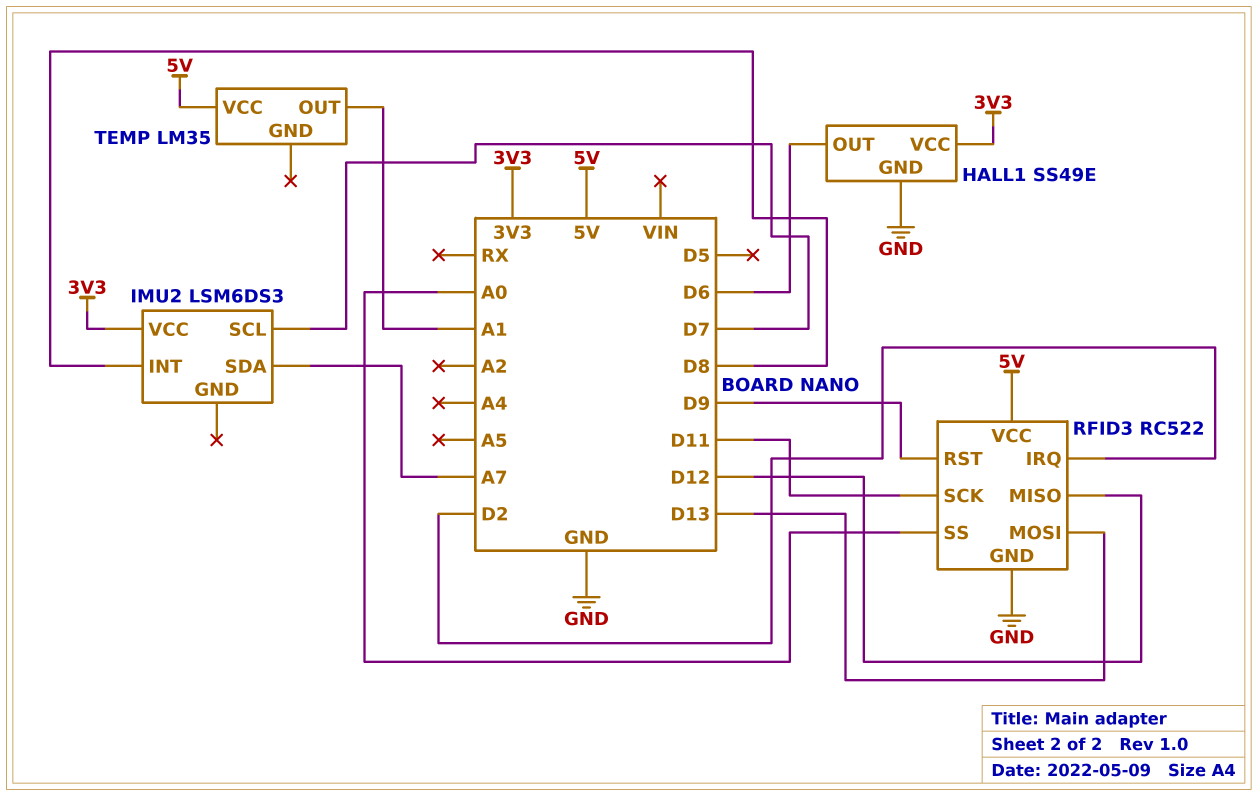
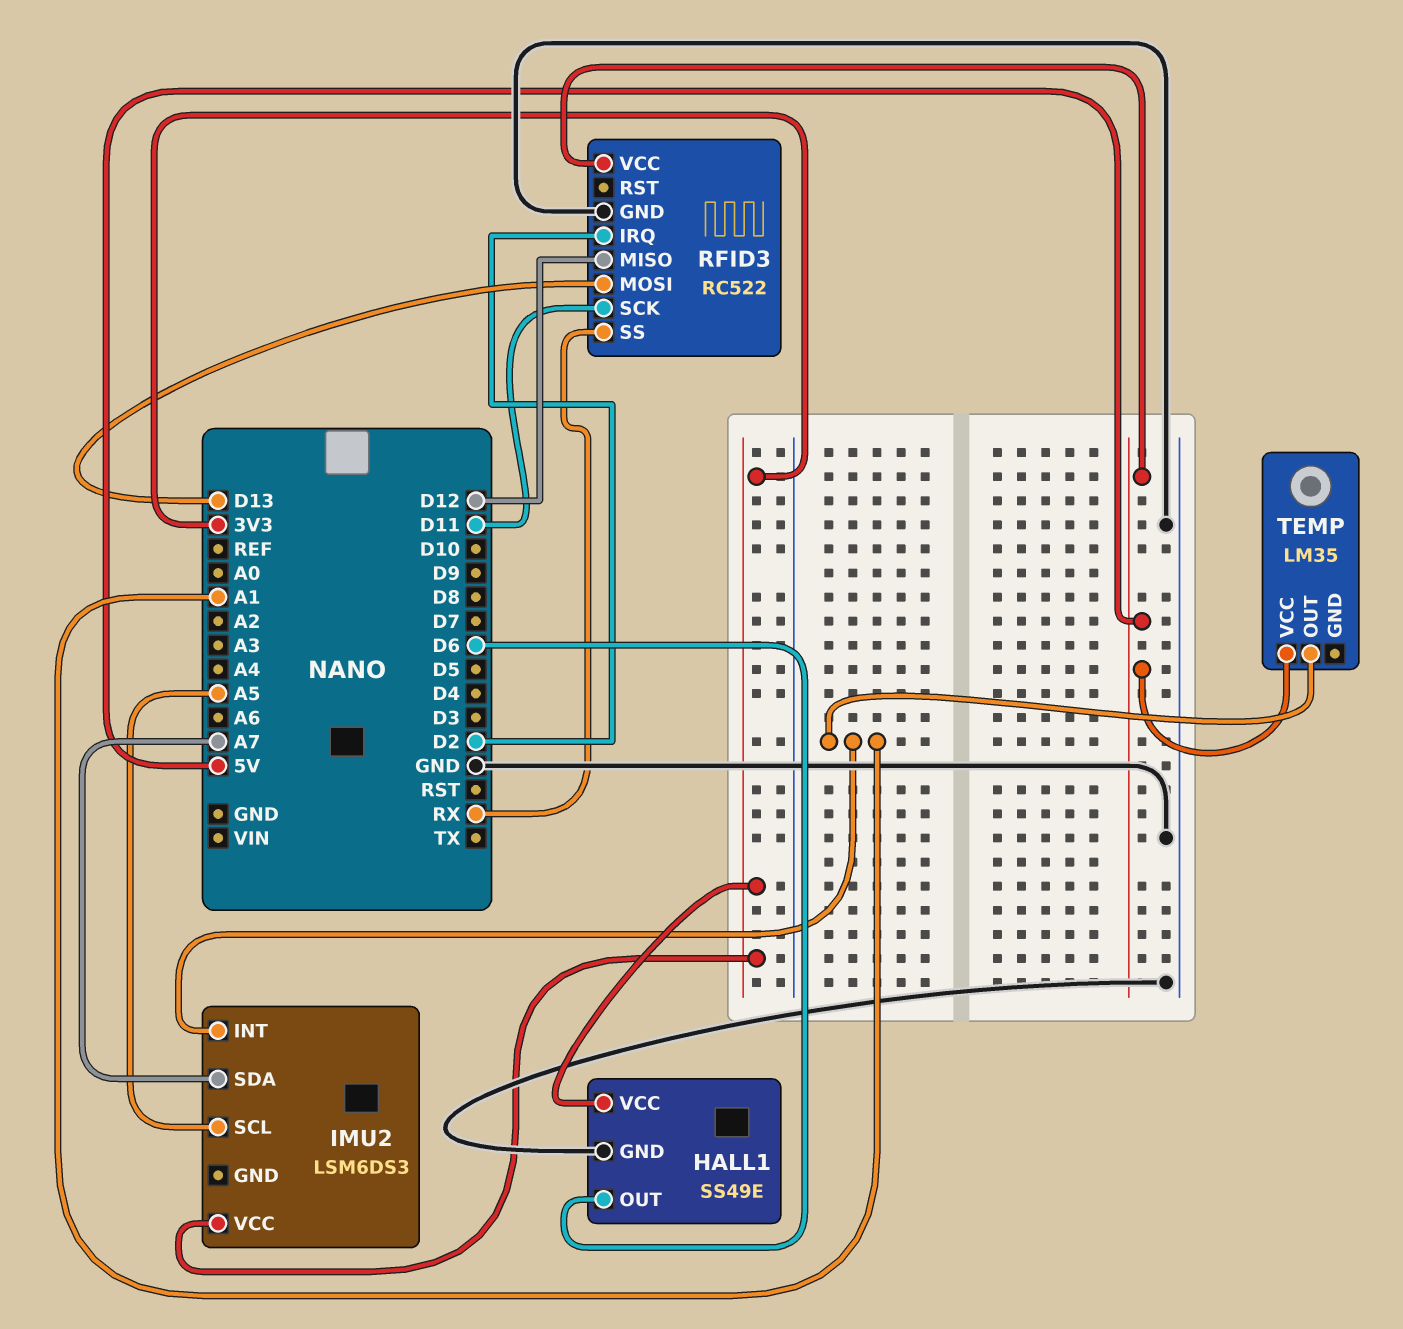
IMU2 pin INT: D8 -> A1
IMU2 pin SCL: D7 -> A5
RFID3 pin RST: D9 -> none
RFID3 pin SS: A0 -> RX

